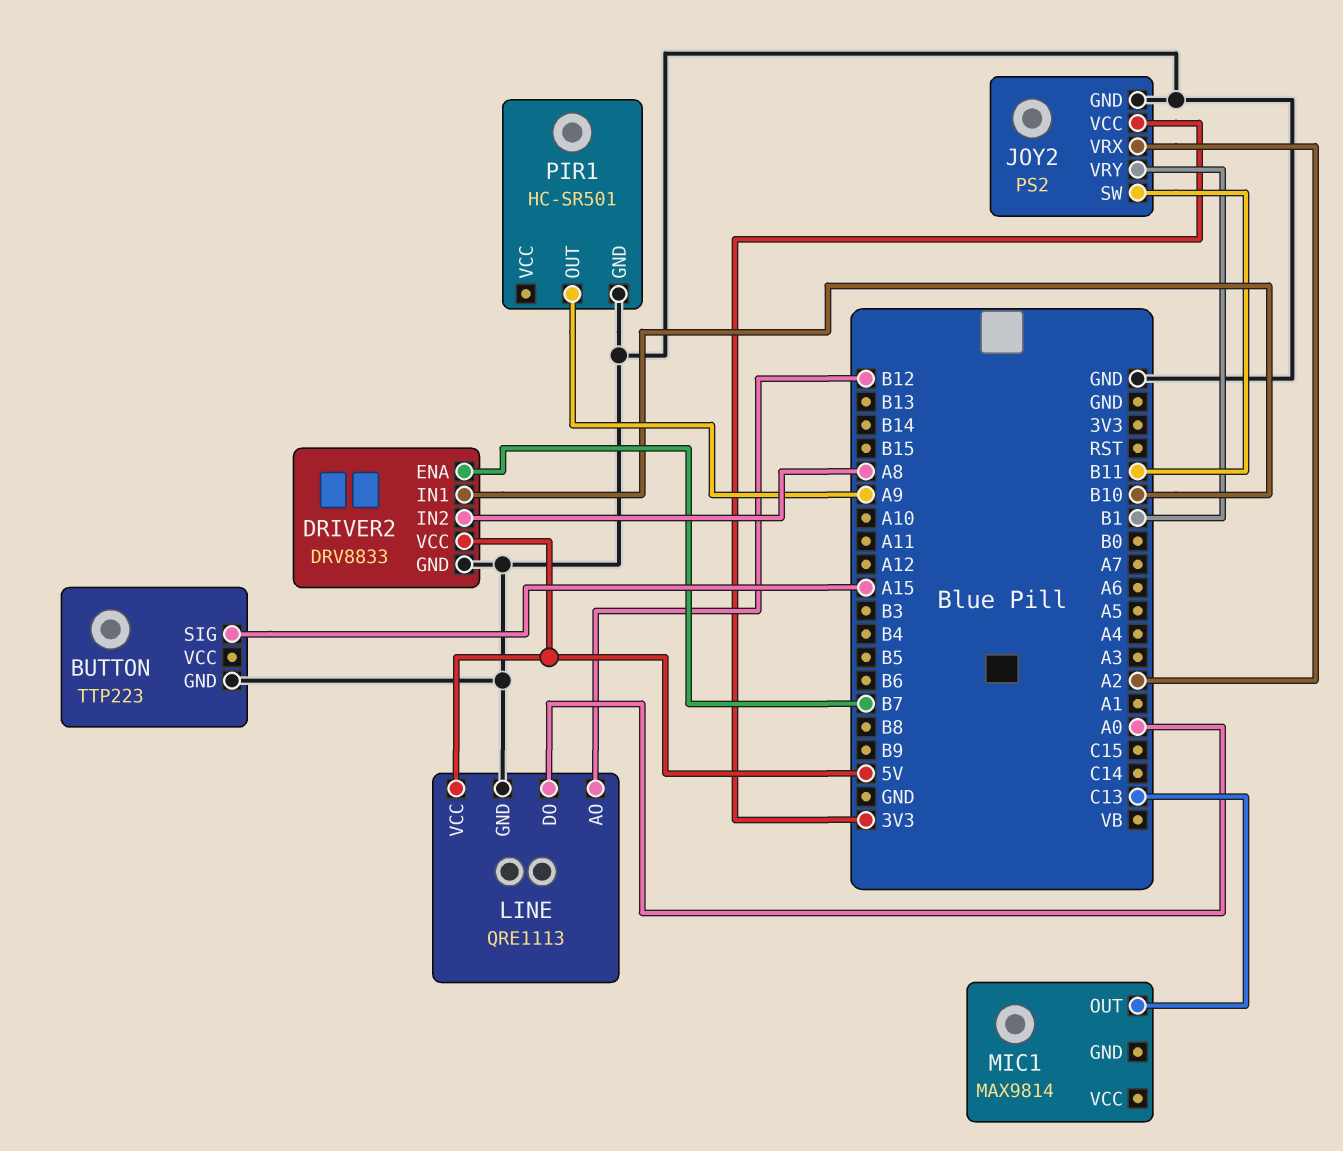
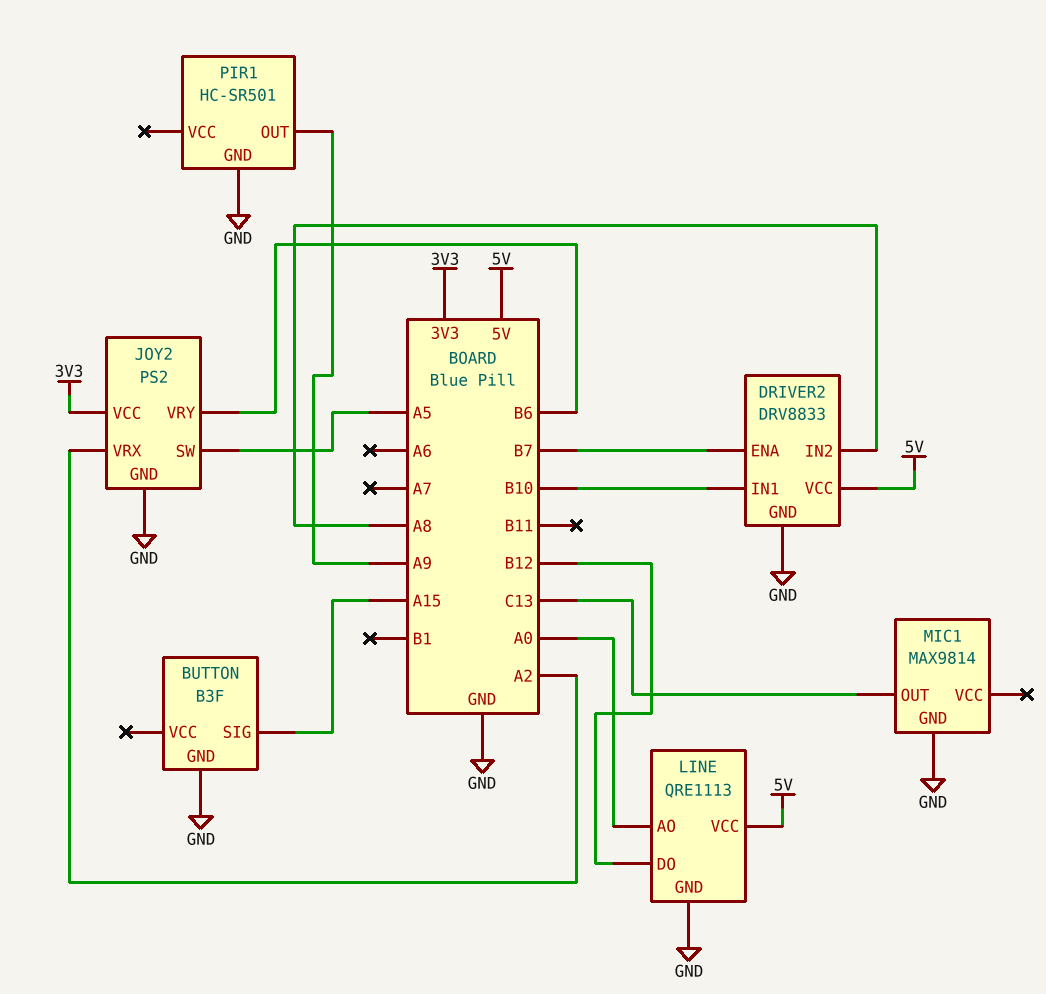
BUTTON: TTP223 -> B3F
JOY2 pin SW: B11 -> A5
JOY2 pin VRY: B1 -> B6
LINE pin AO: B12 -> A0
LINE pin DO: A0 -> B12
MIC1 pin GND: none -> GND

